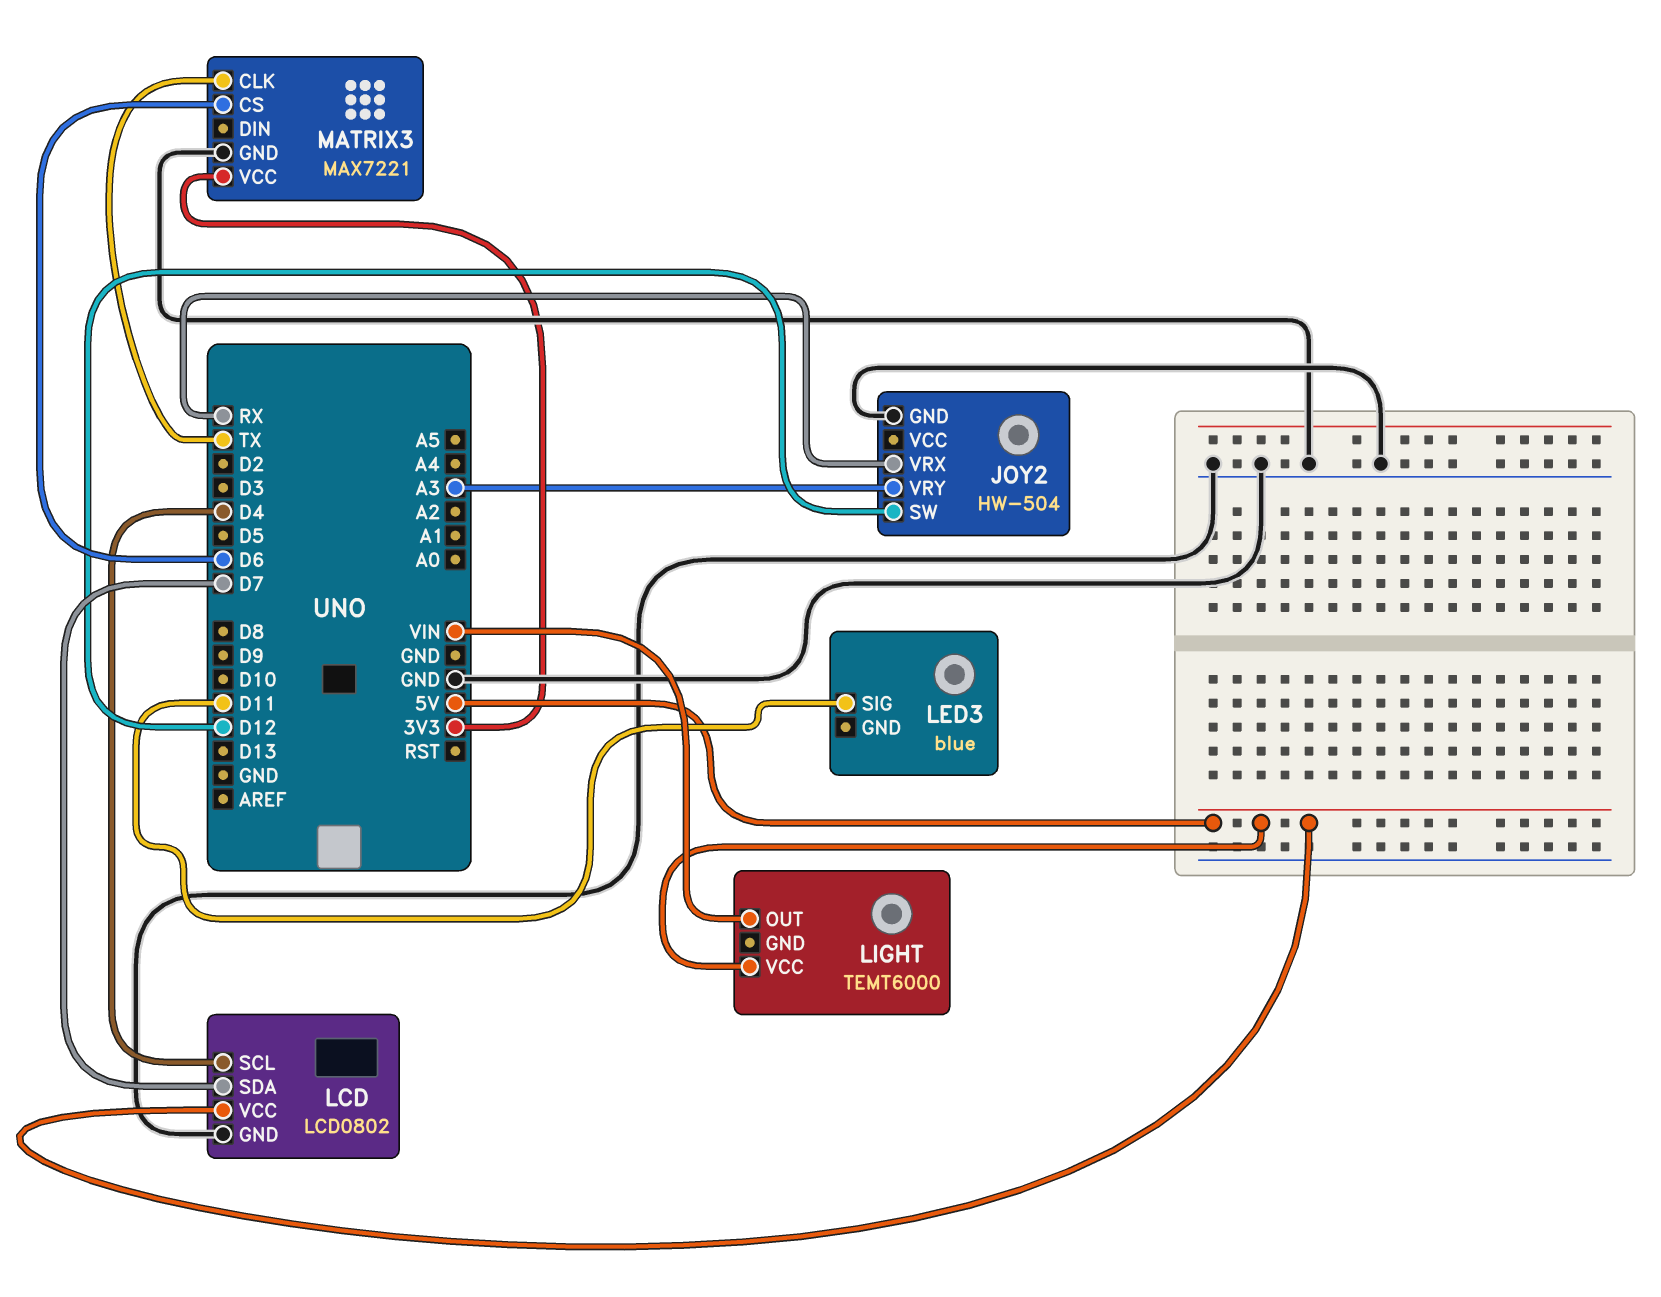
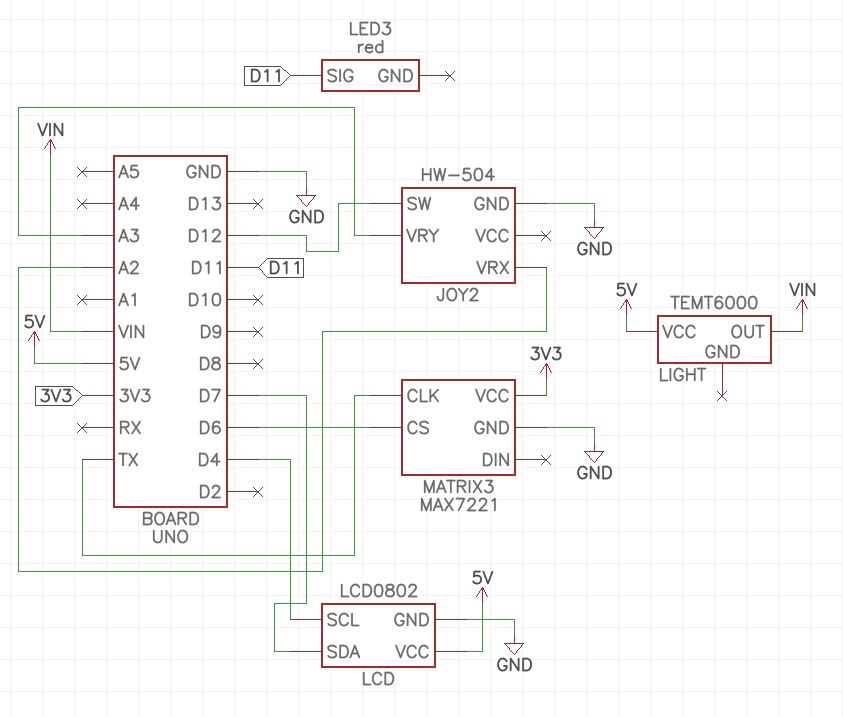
JOY2 pin VRX: RX -> A2
LED3: blue -> red

